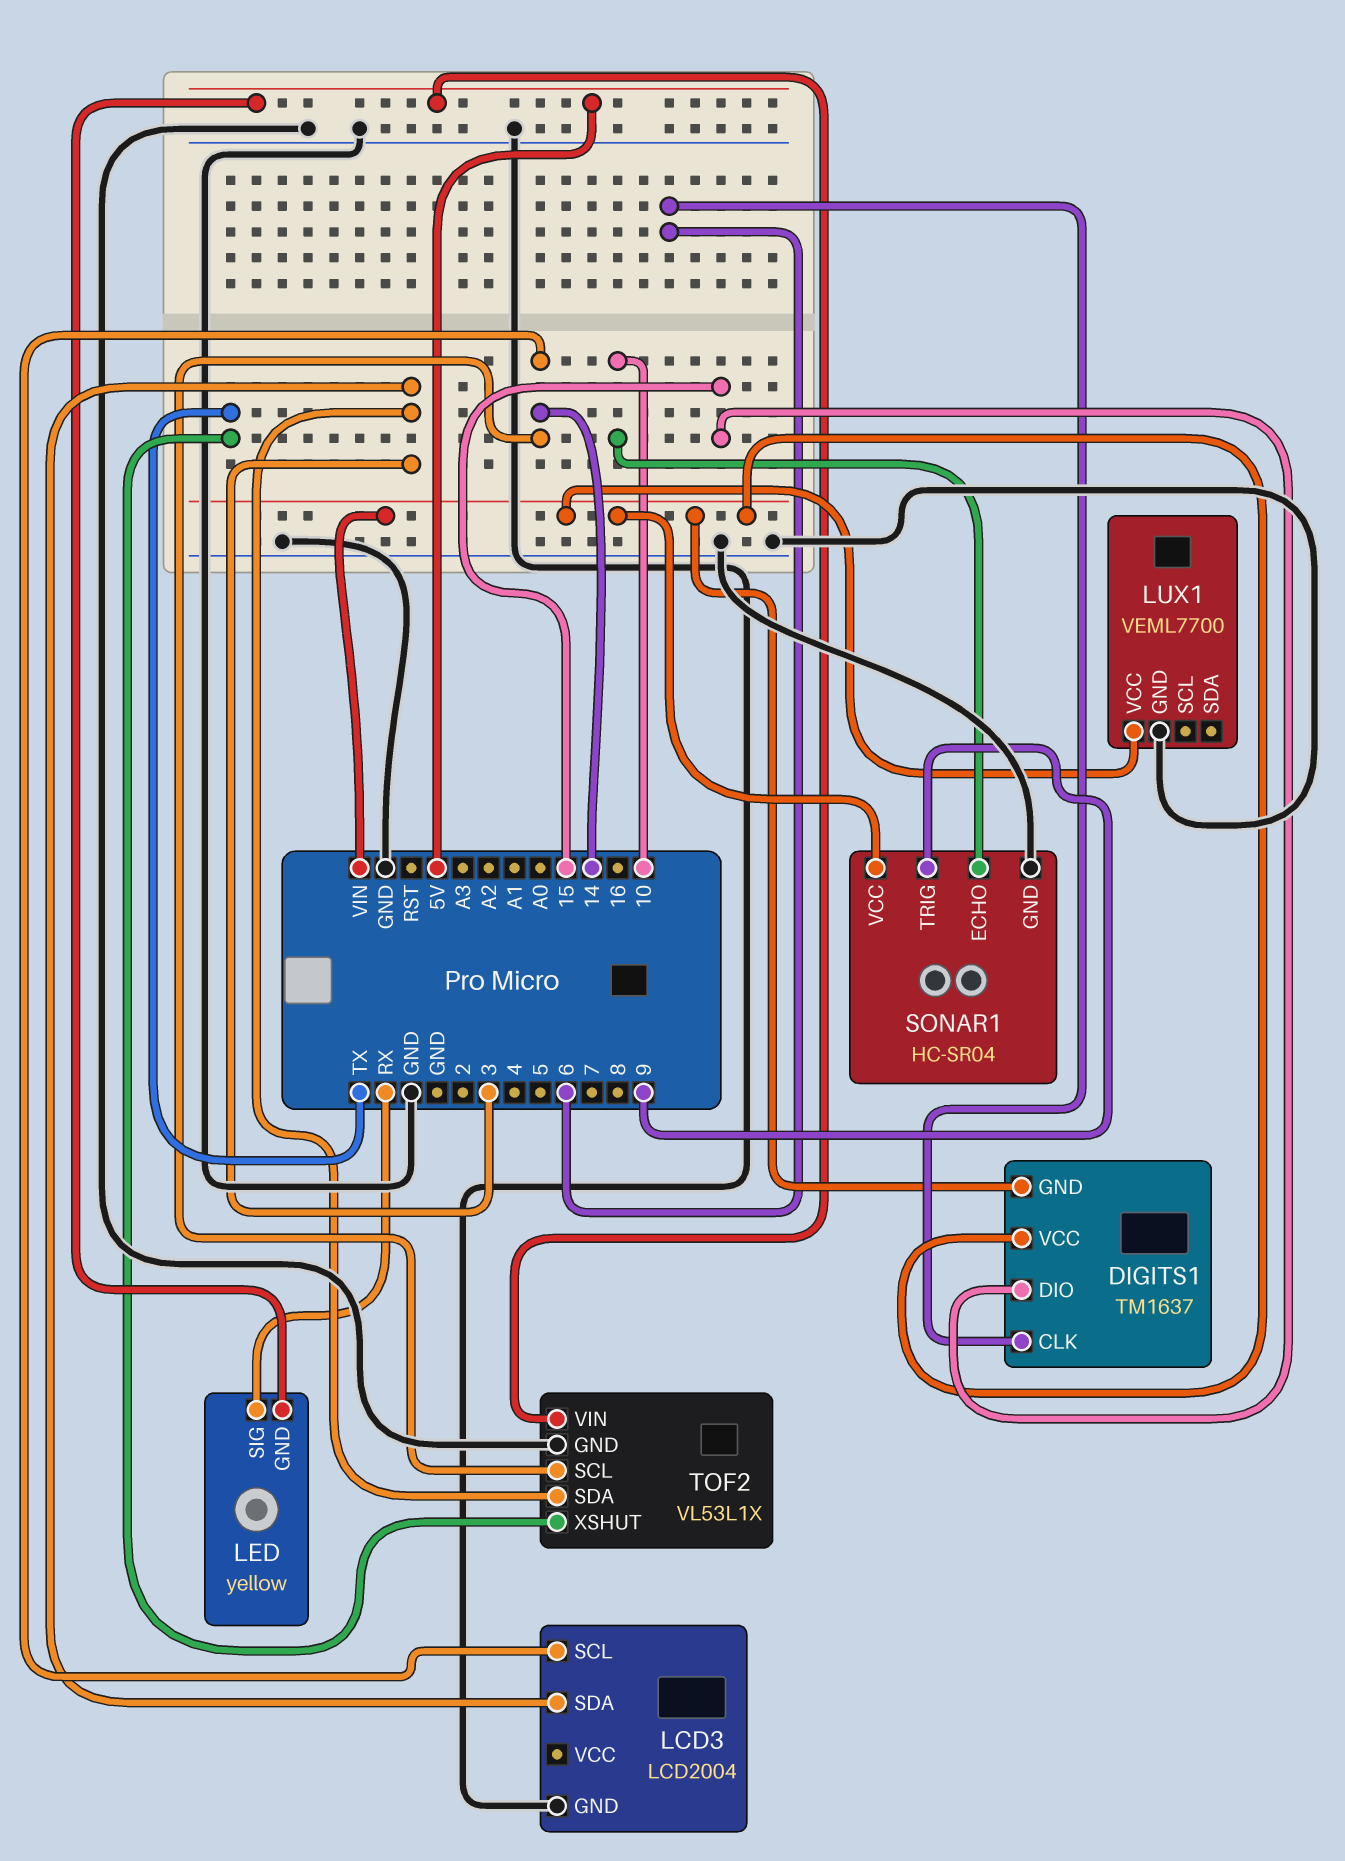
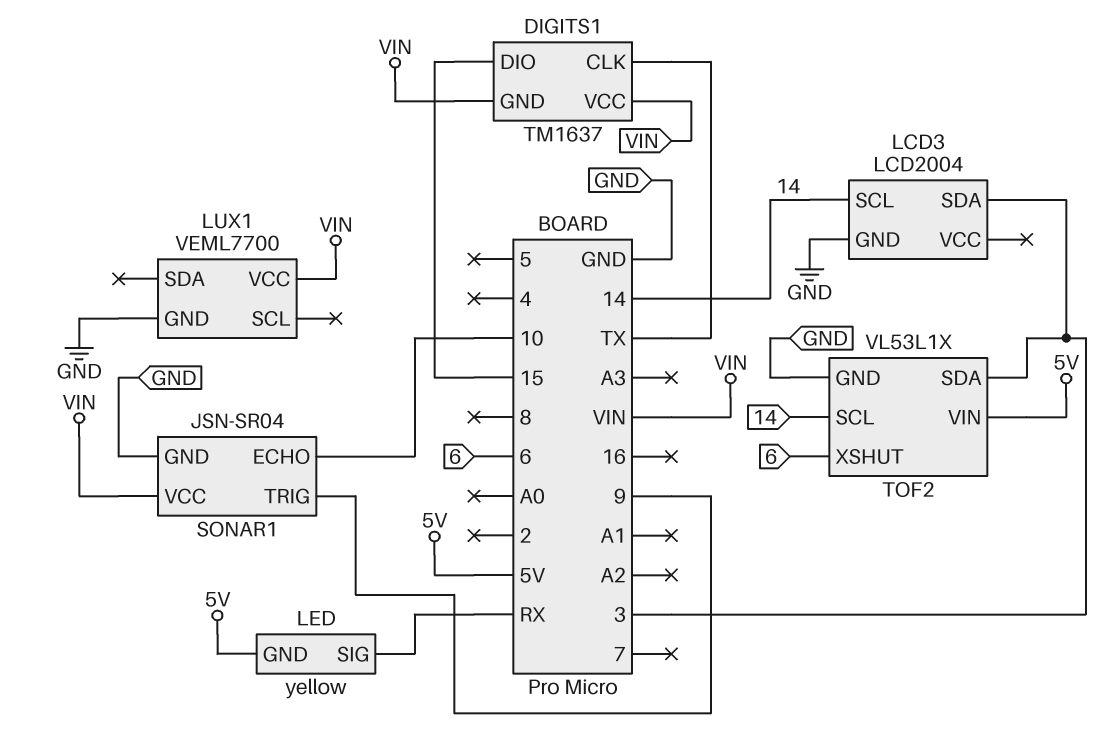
DIGITS1 pin CLK: 6 -> TX
SONAR1: HC-SR04 -> JSN-SR04
TOF2 pin XSHUT: TX -> 6

